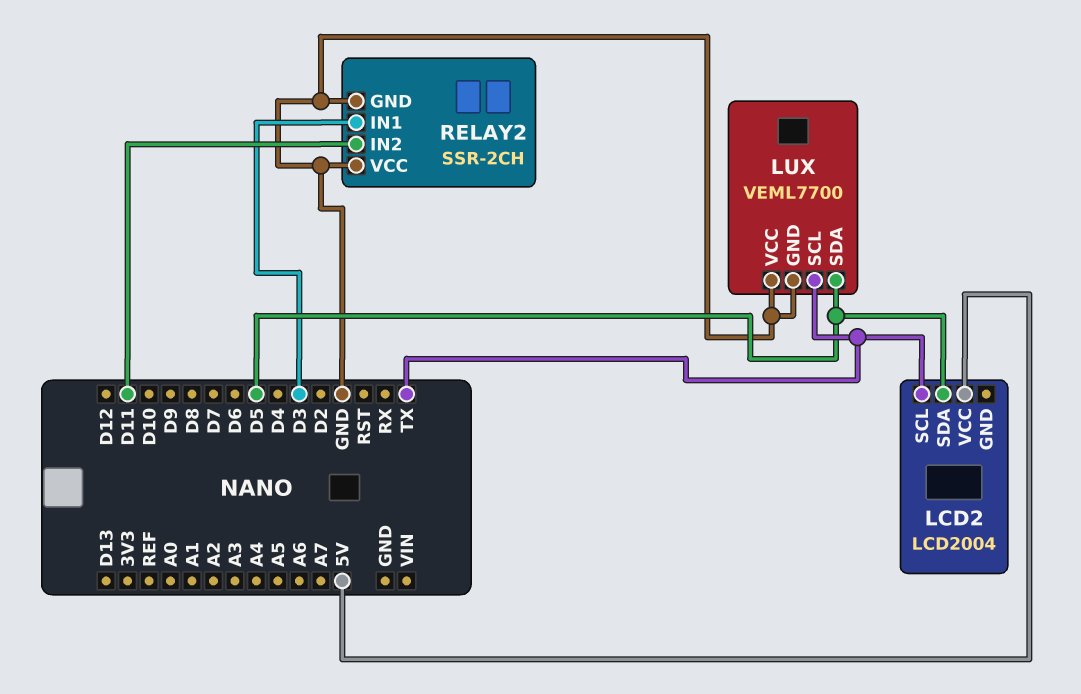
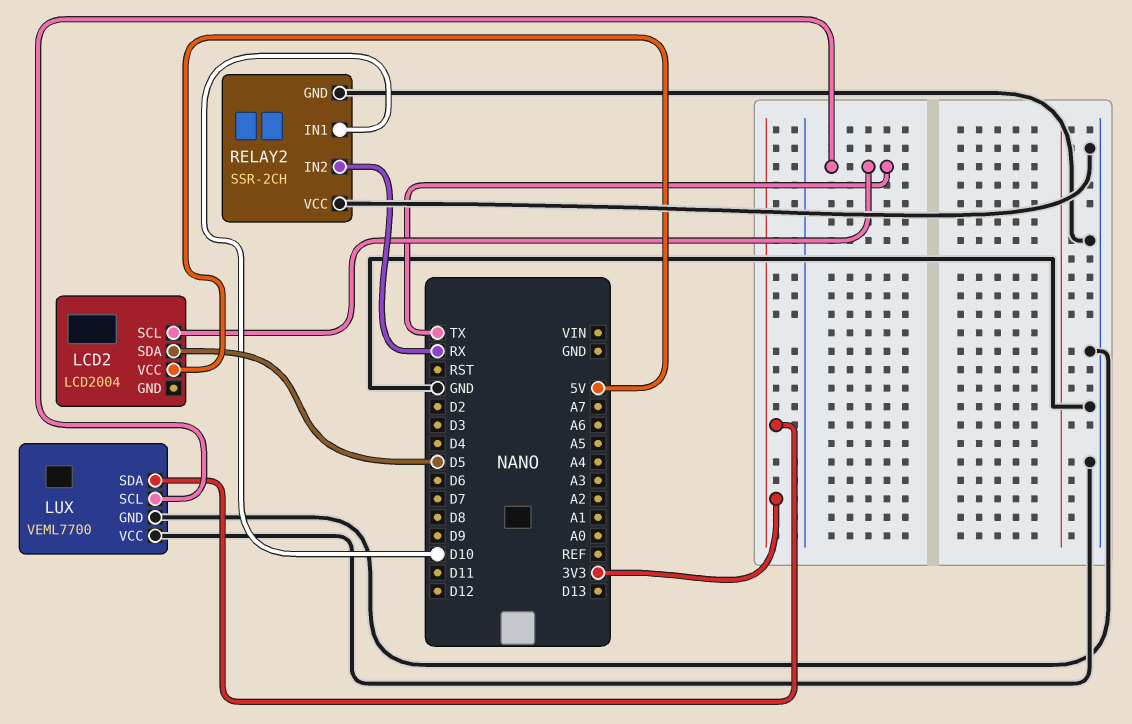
LUX pin SDA: D5 -> 3V3
RELAY2 pin IN1: D3 -> D10
RELAY2 pin IN2: D11 -> RX

